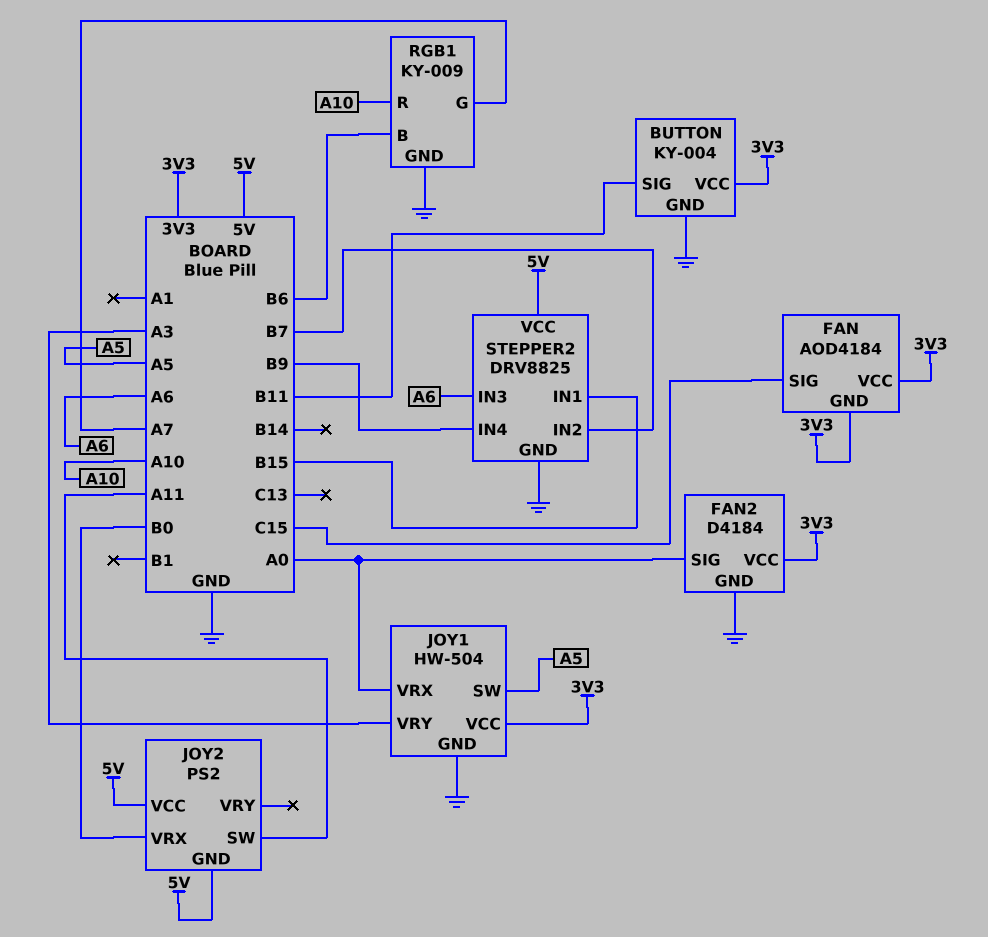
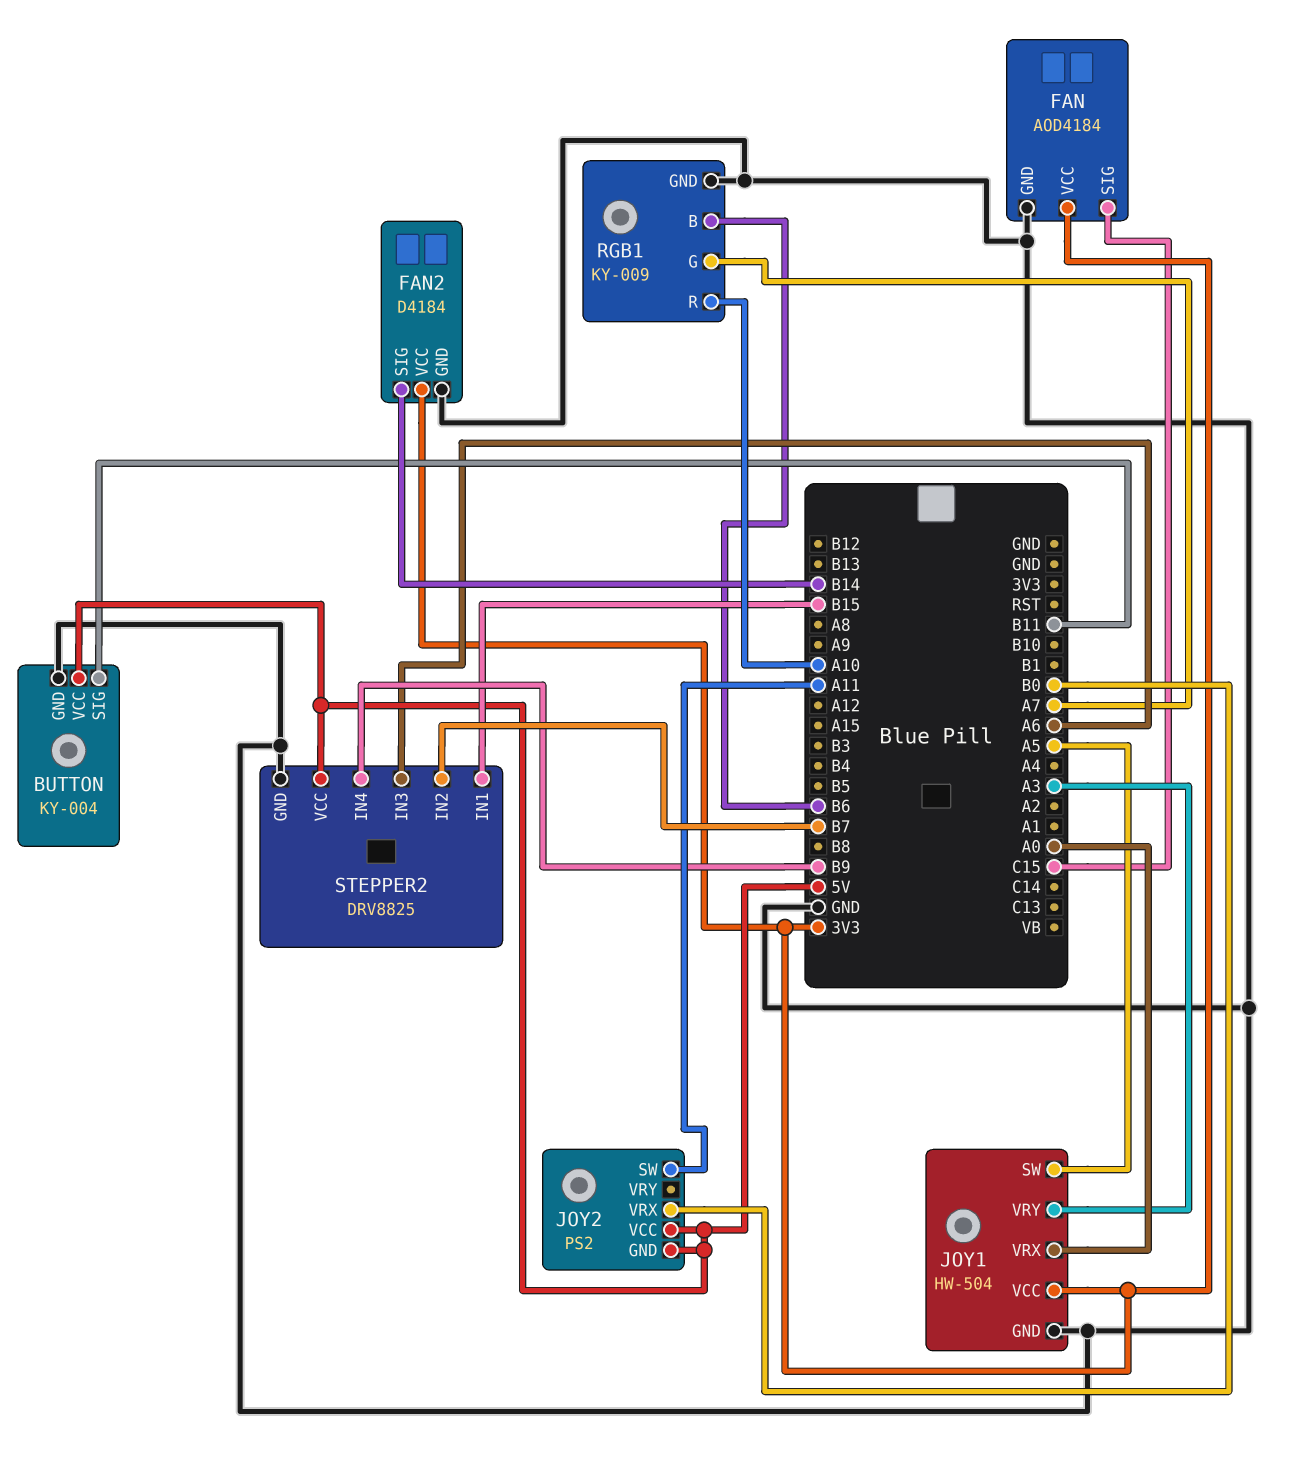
BUTTON pin VCC: 3V3 -> 5V
FAN pin GND: 3V3 -> GND
FAN2 pin SIG: A0 -> B14

